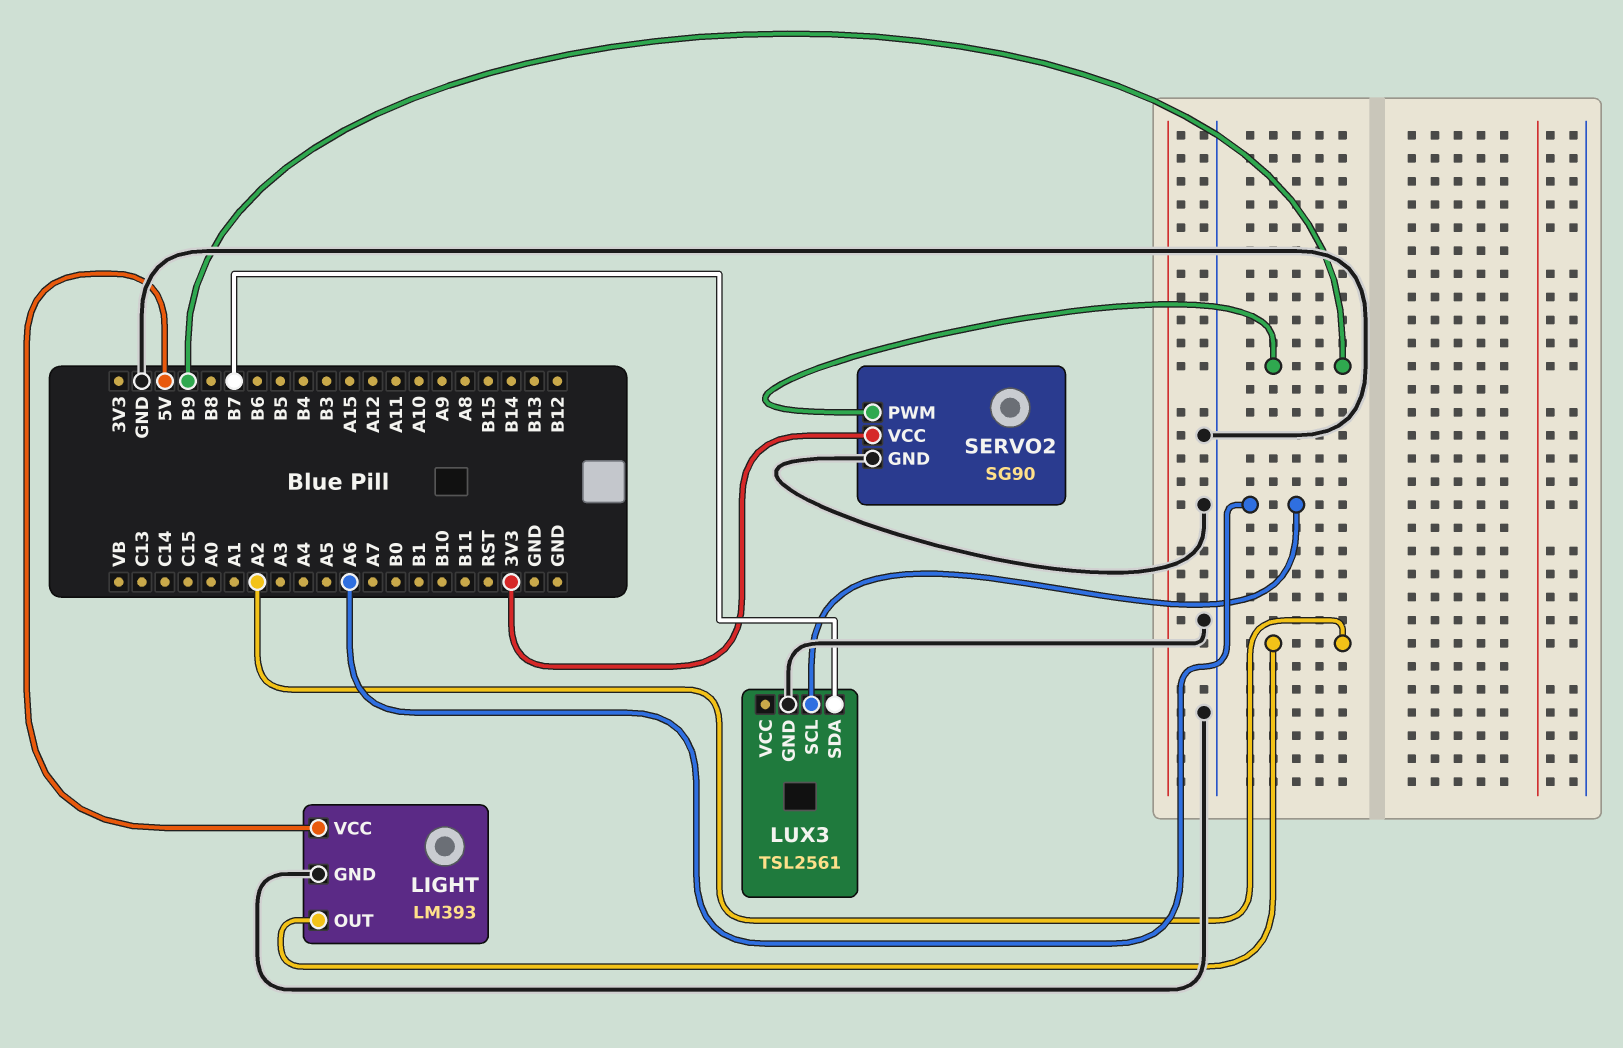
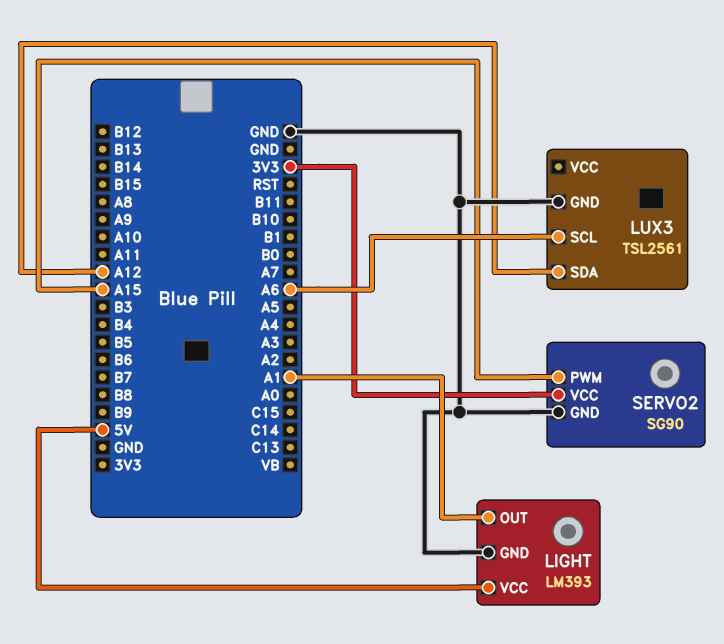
LIGHT pin OUT: A2 -> A1
LUX3 pin SDA: B7 -> A12
SERVO2 pin PWM: B9 -> A15

